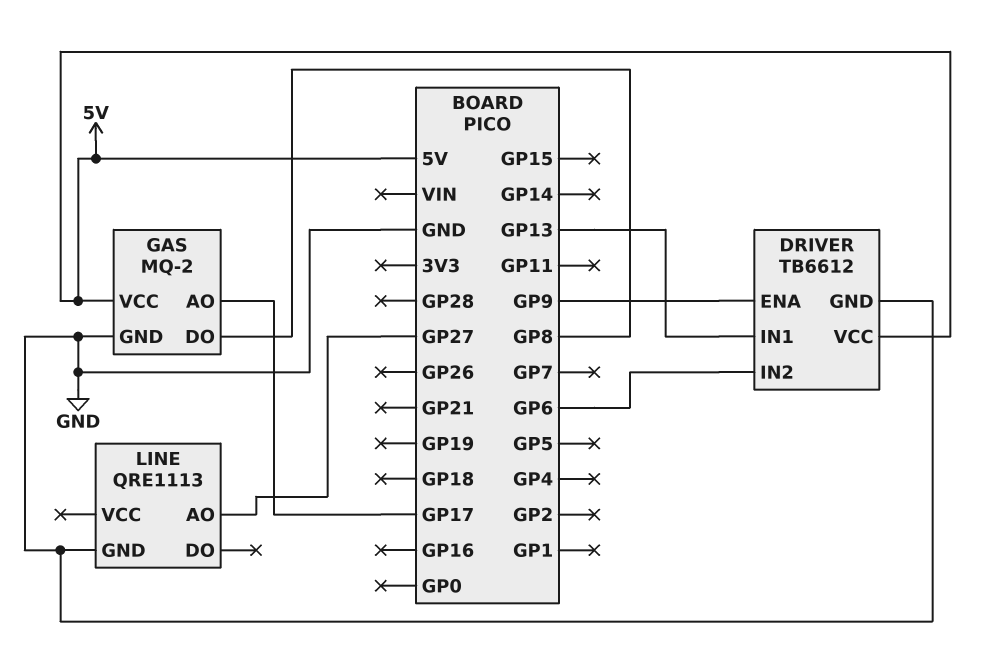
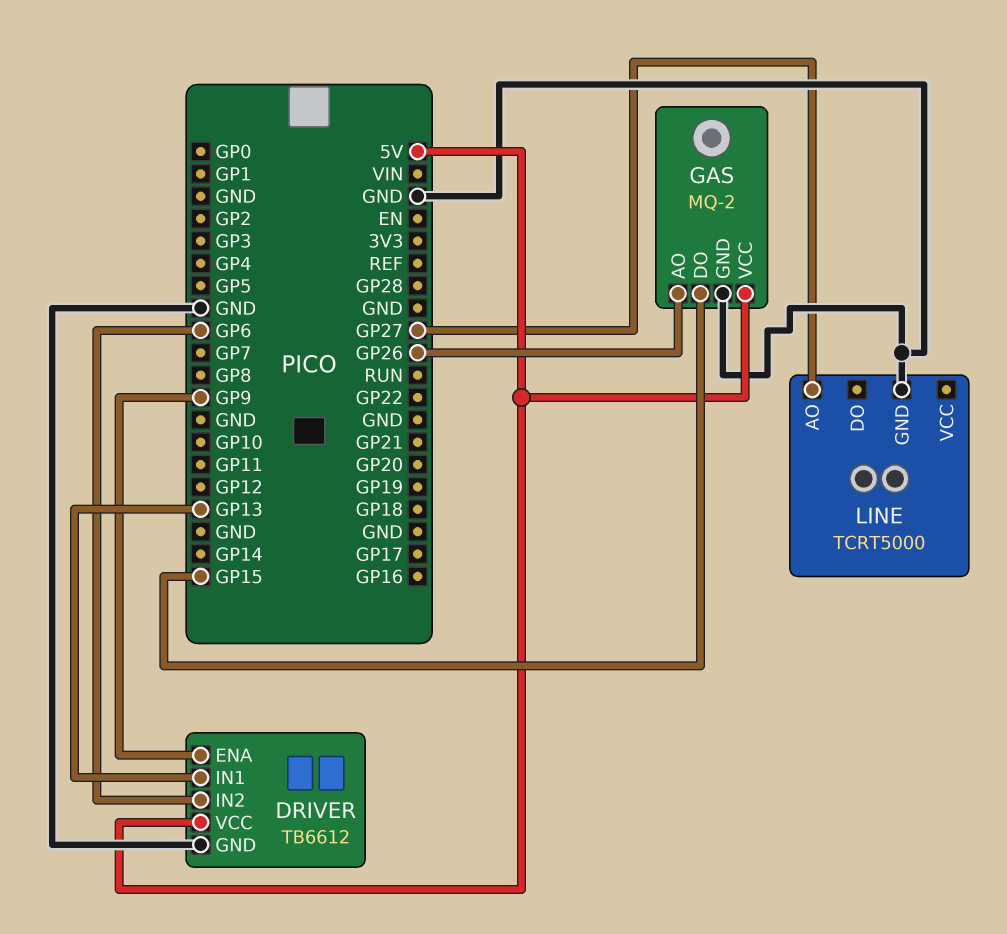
GAS pin AO: GP17 -> GP26
GAS pin DO: GP8 -> GP15
LINE: QRE1113 -> TCRT5000

